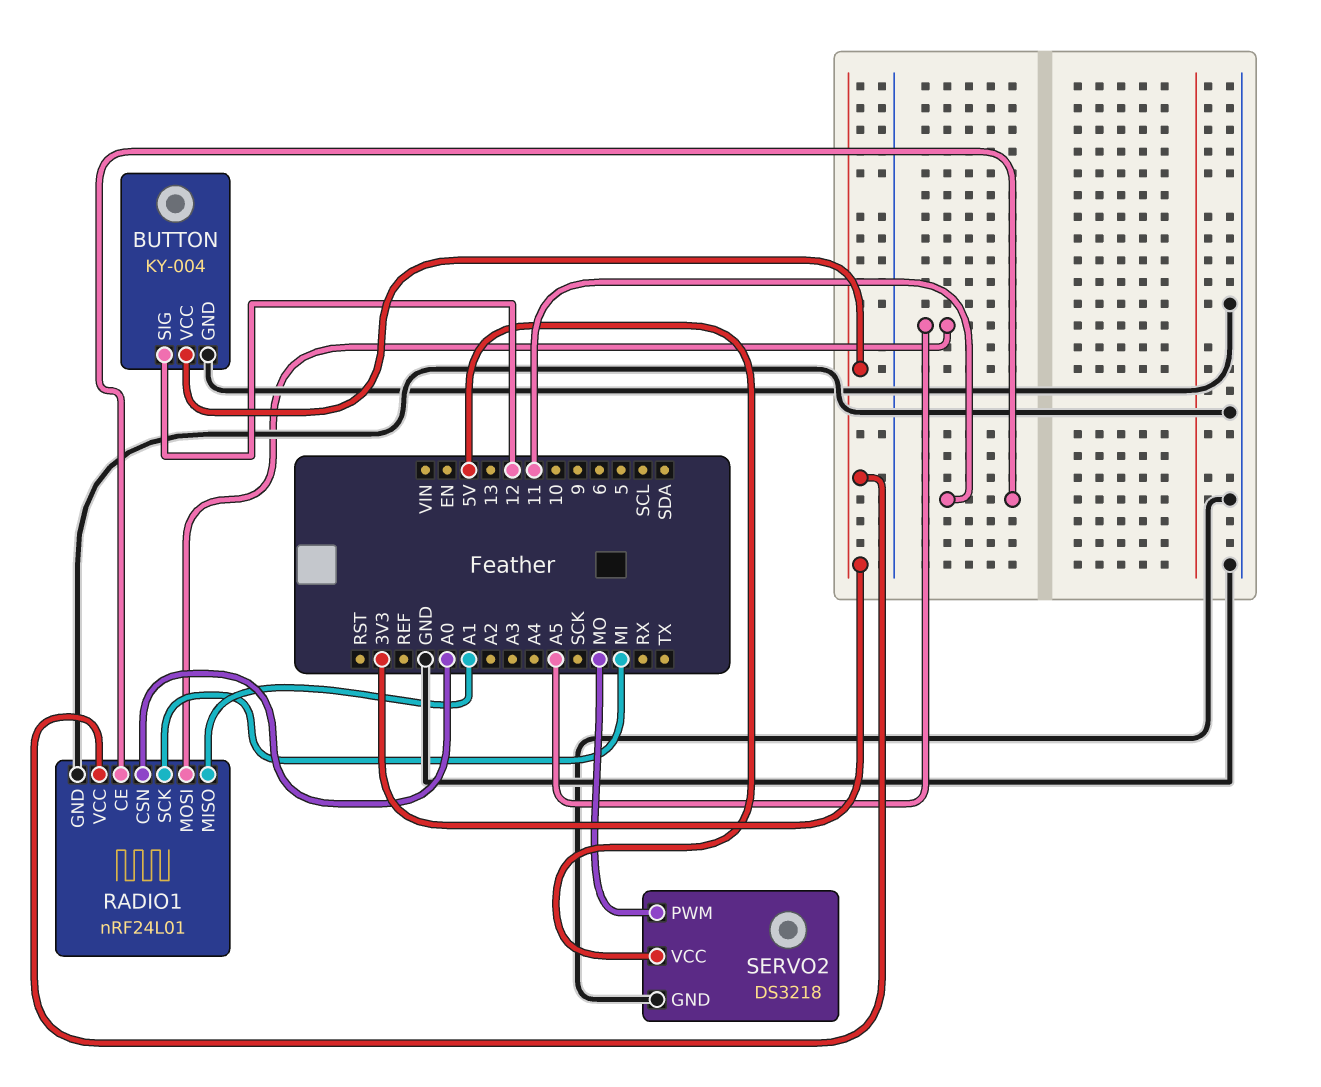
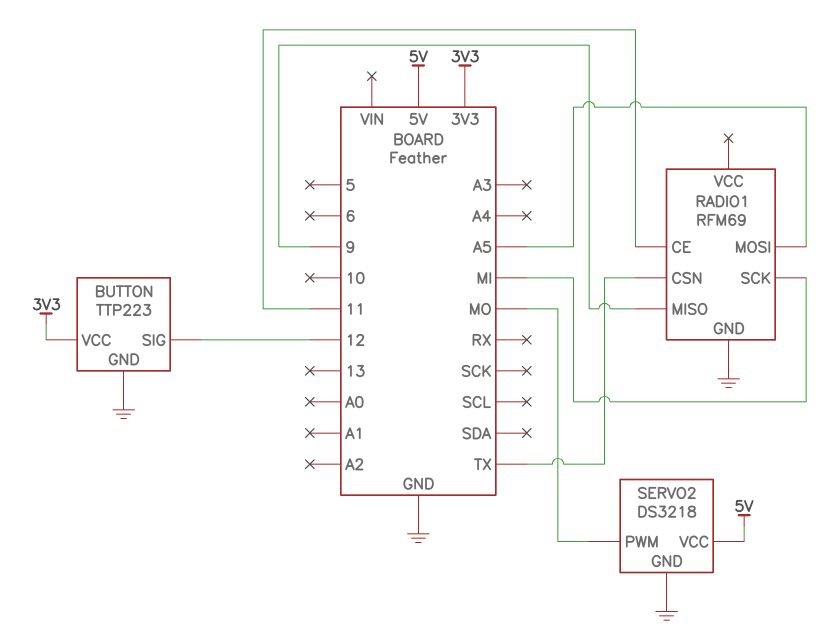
BUTTON: KY-004 -> TTP223
RADIO1: nRF24L01 -> RFM69
RADIO1 pin CSN: A0 -> TX
RADIO1 pin MISO: A1 -> 9
RADIO1 pin VCC: 3V3 -> none

